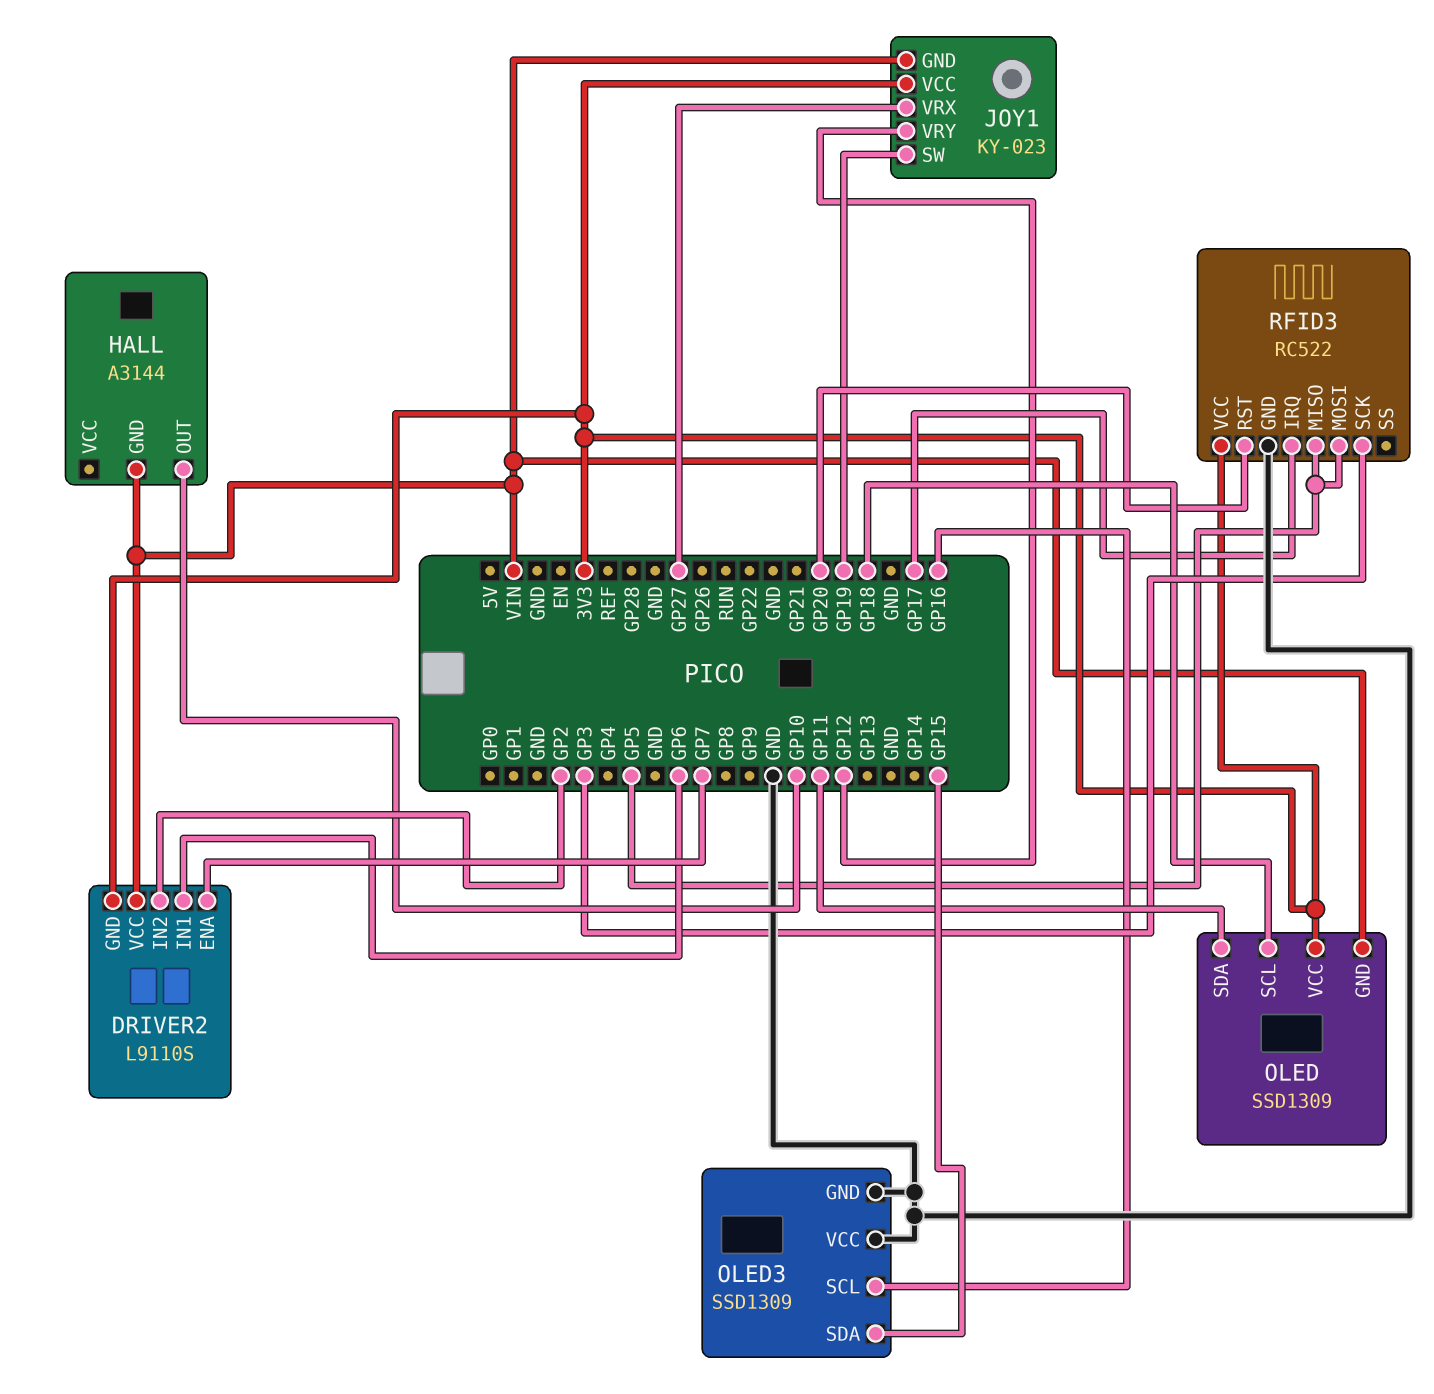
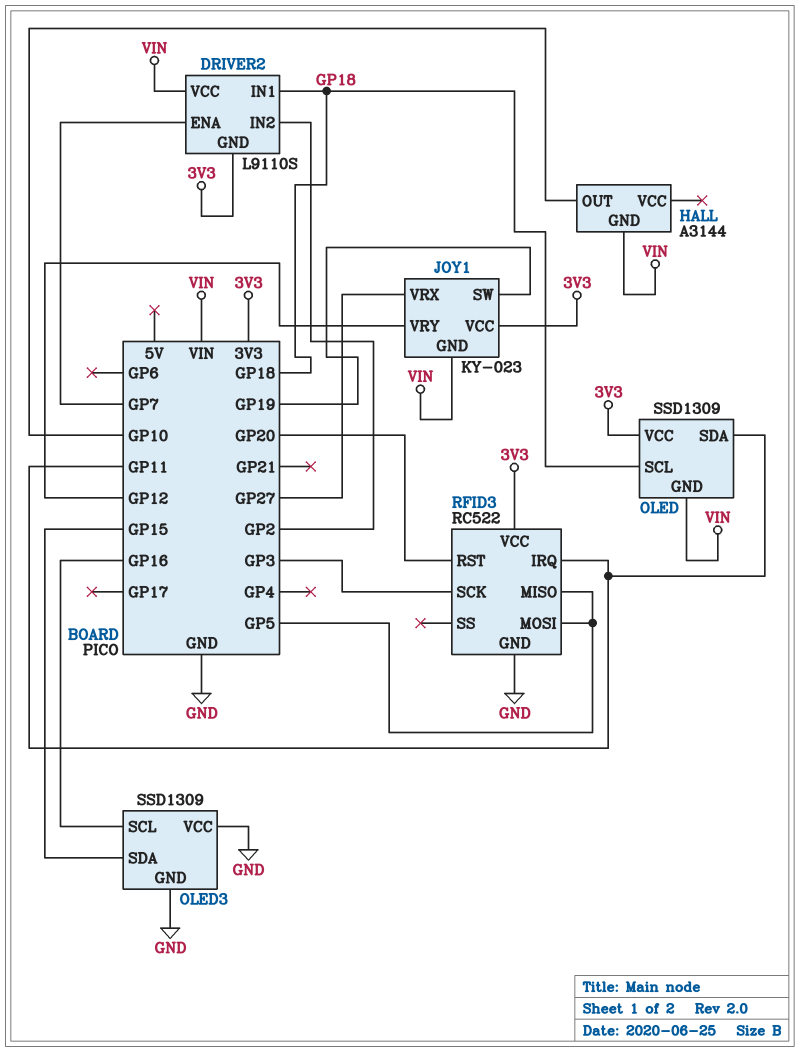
DRIVER2 pin IN1: GP6 -> GP18
RFID3 pin IRQ: GP17 -> GP11

